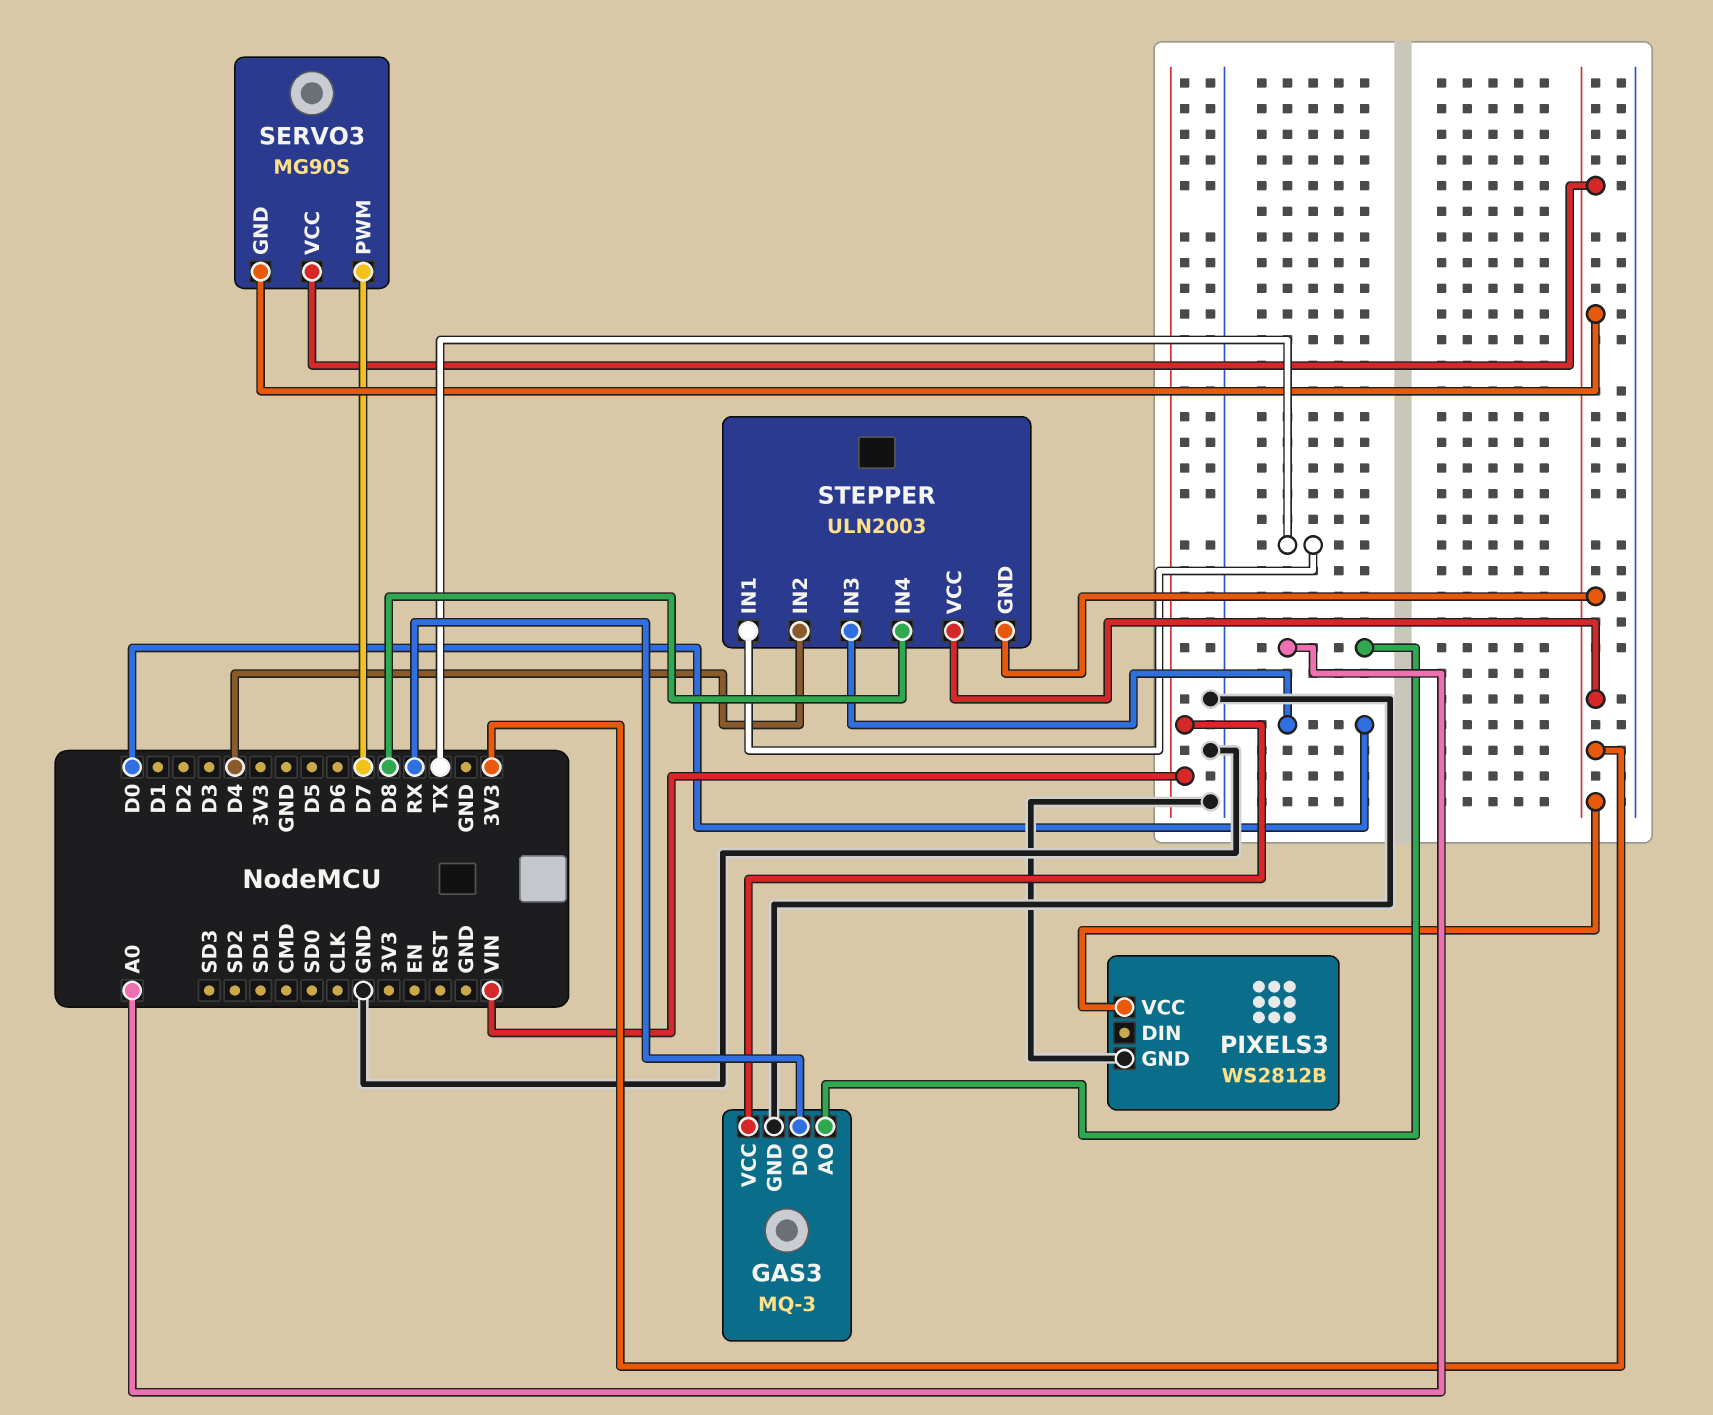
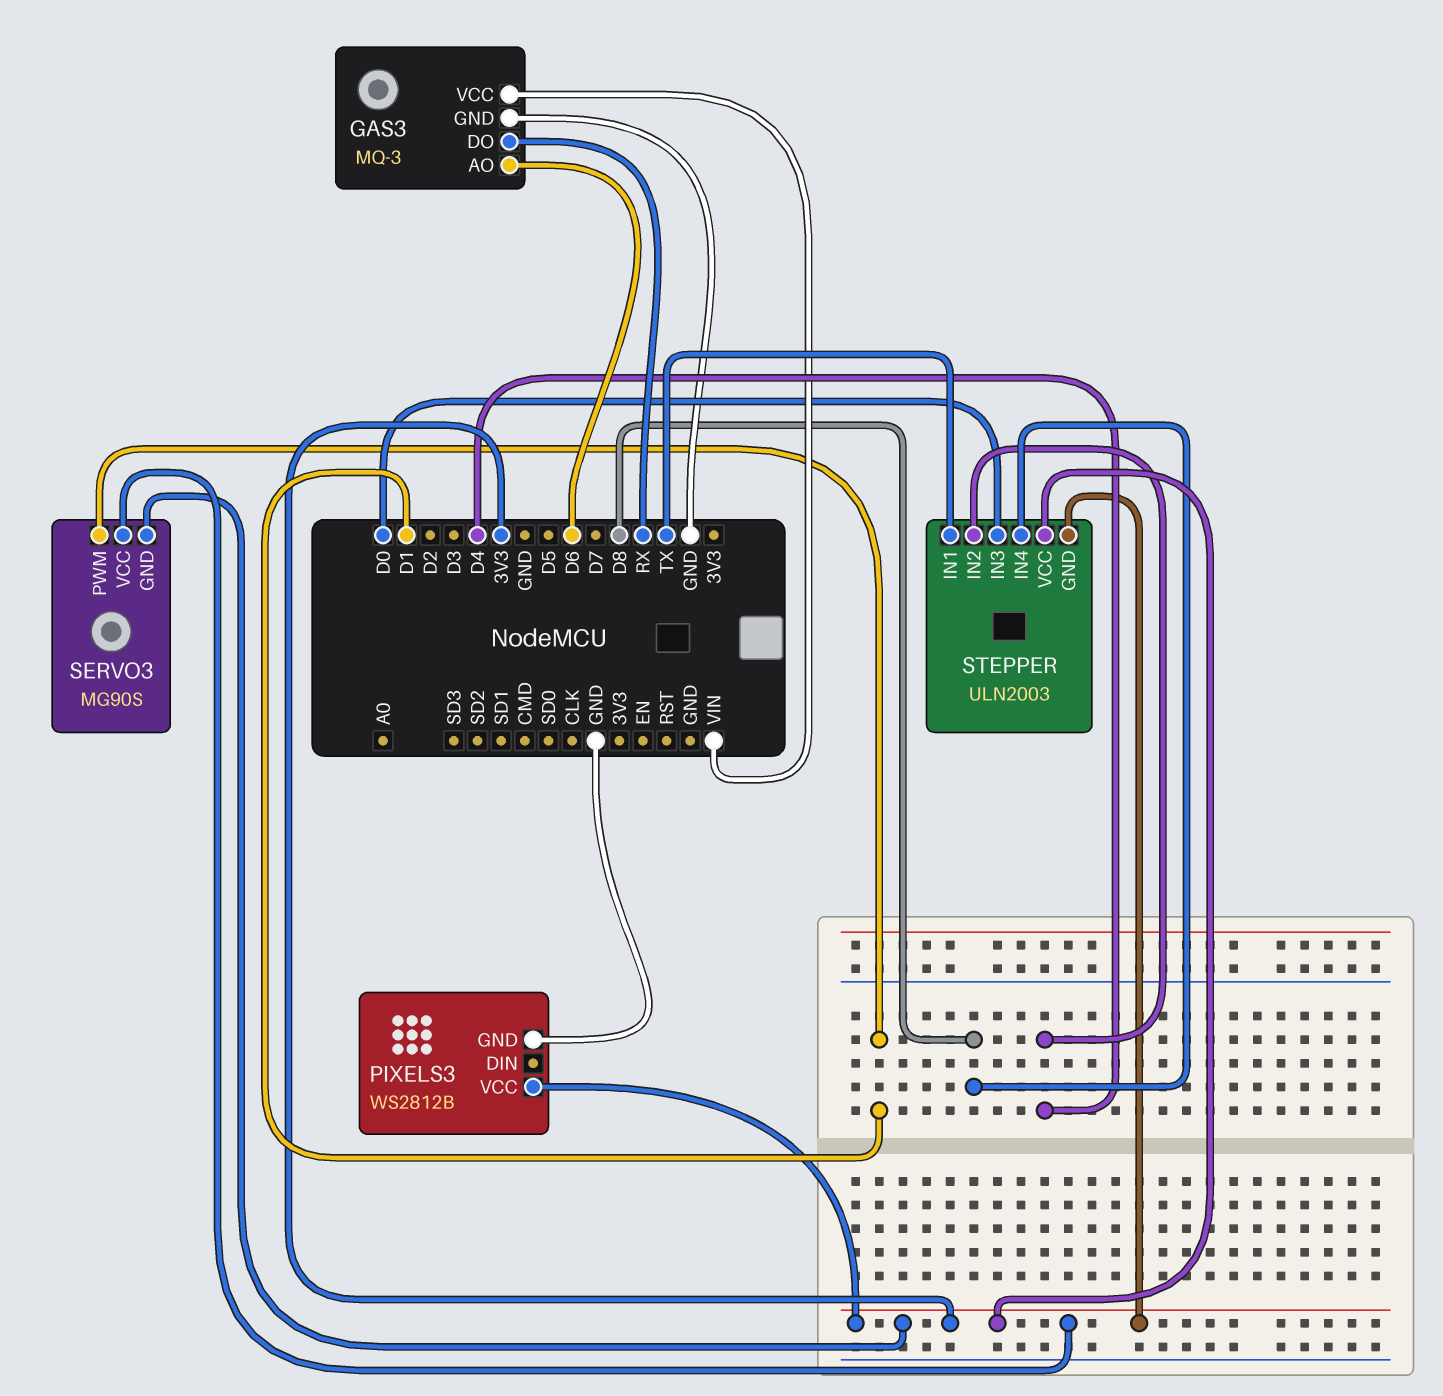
GAS3 pin AO: A0 -> D6
SERVO3 pin PWM: D7 -> D1

